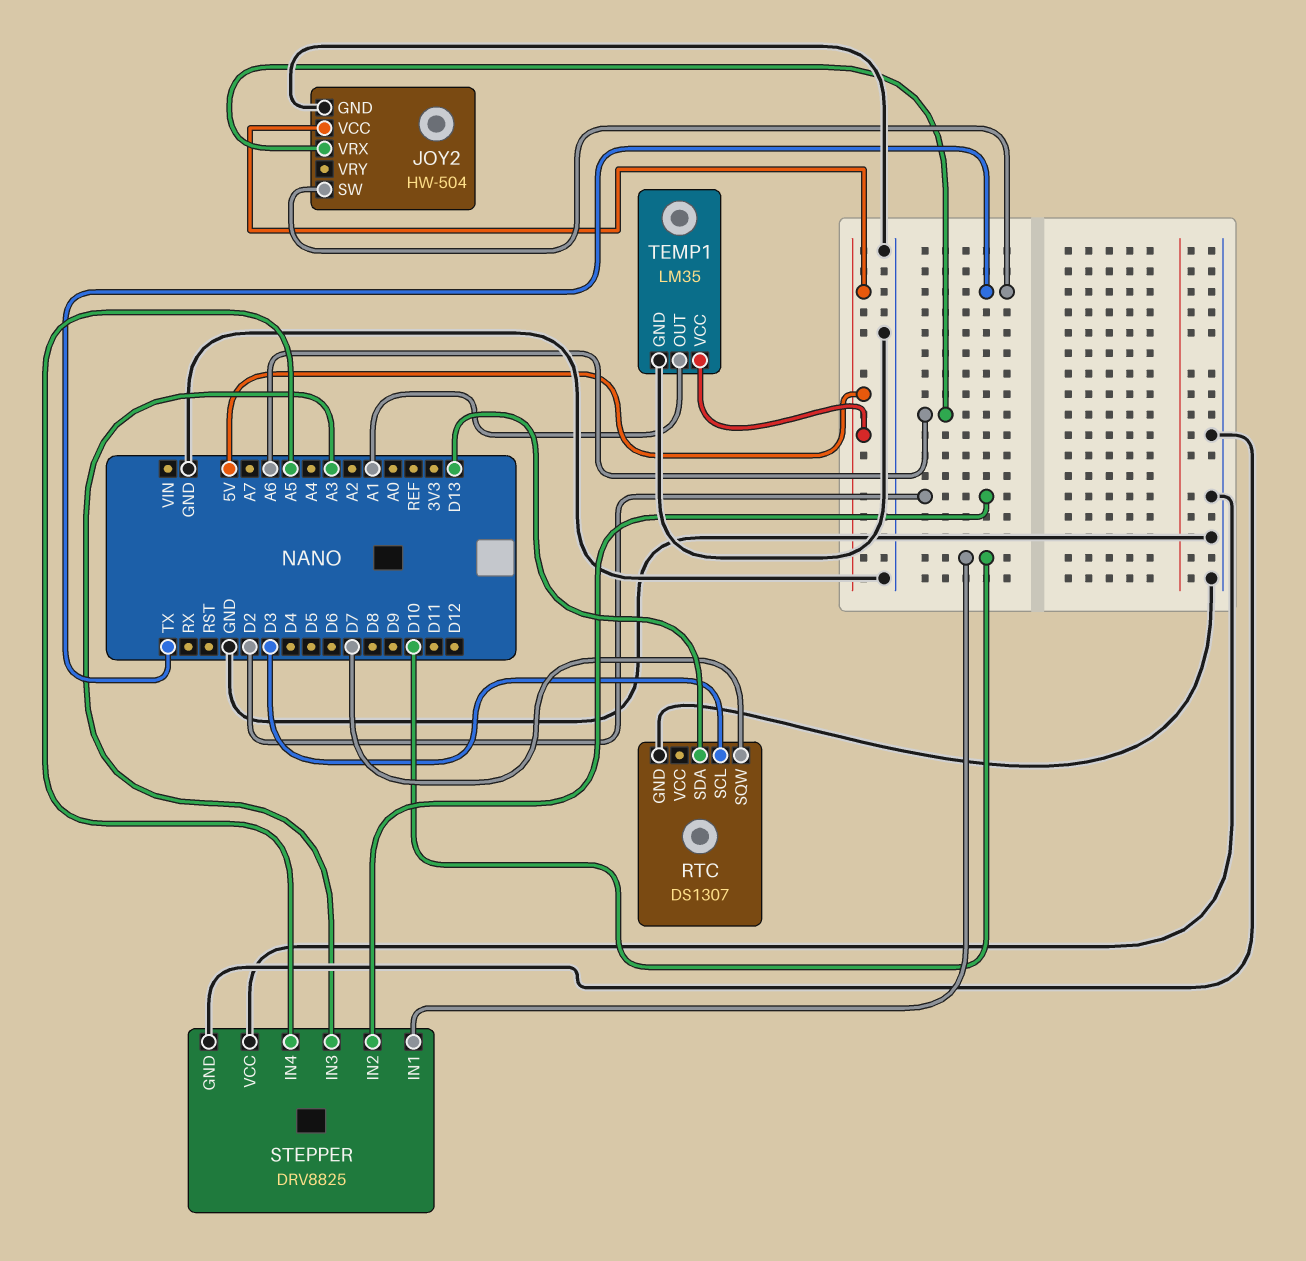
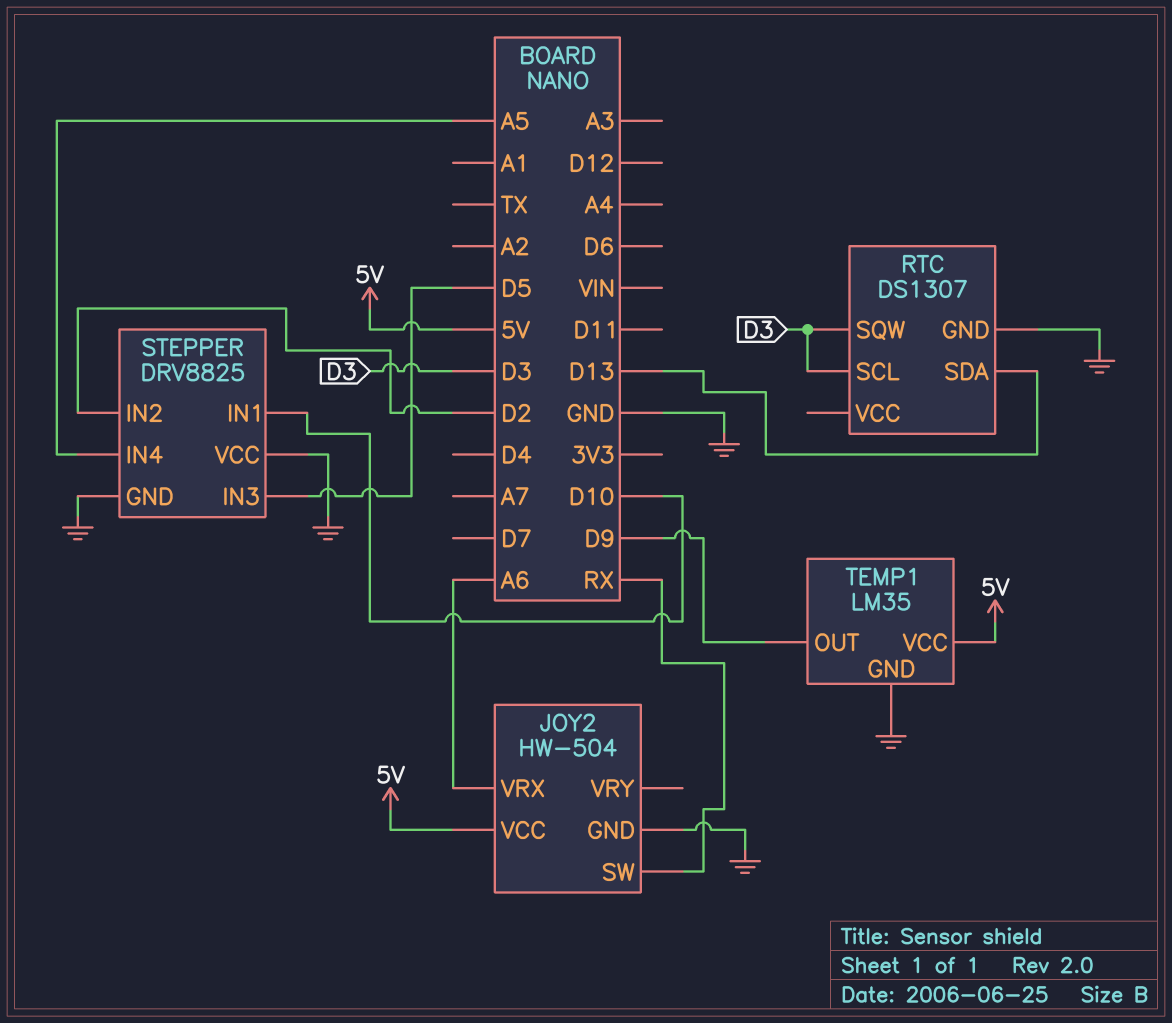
JOY2 pin SW: TX -> RX
RTC pin SQW: D7 -> D3
STEPPER pin IN3: A3 -> D5
TEMP1 pin OUT: A1 -> D9

